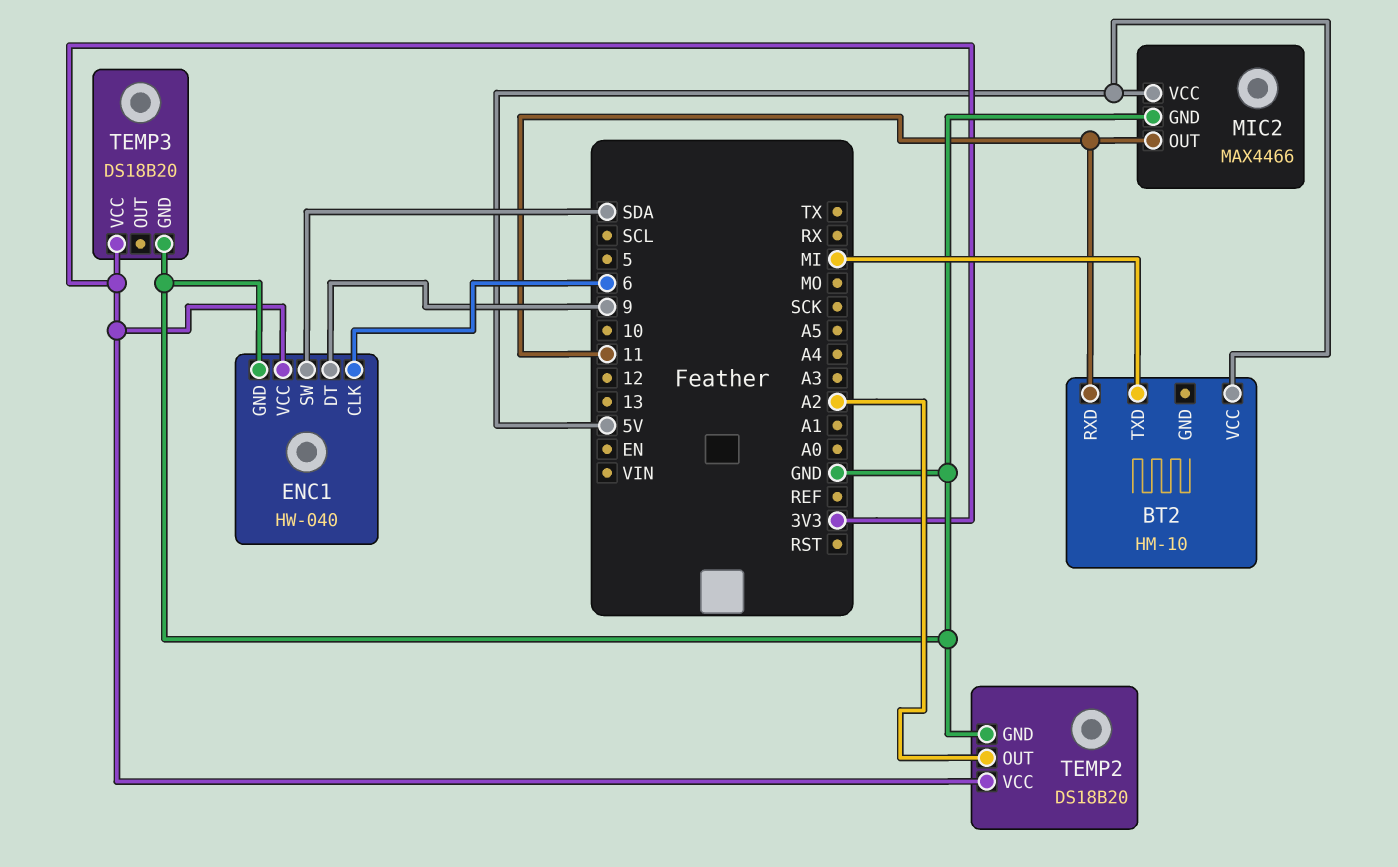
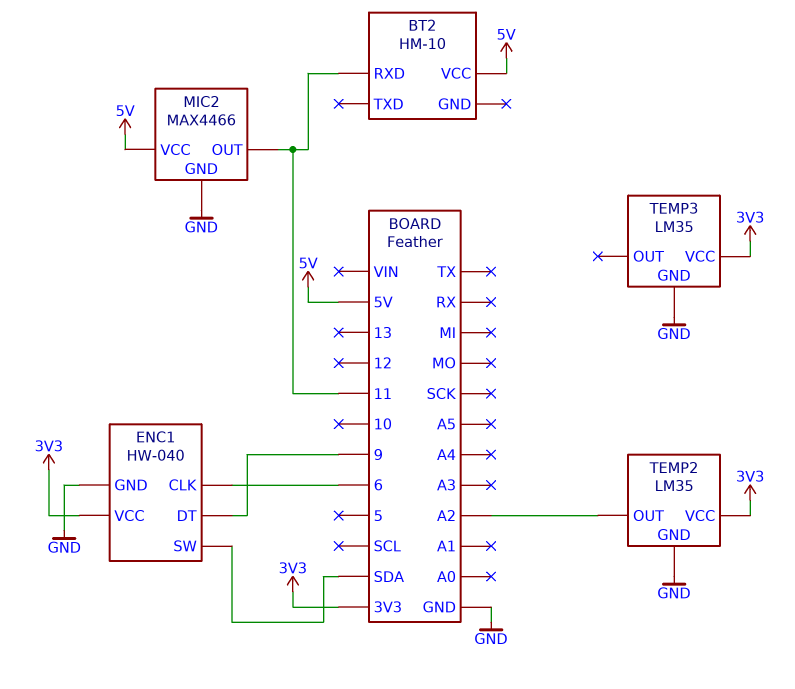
BT2 pin TXD: MI -> none
TEMP2: DS18B20 -> LM35
TEMP3: DS18B20 -> LM35

